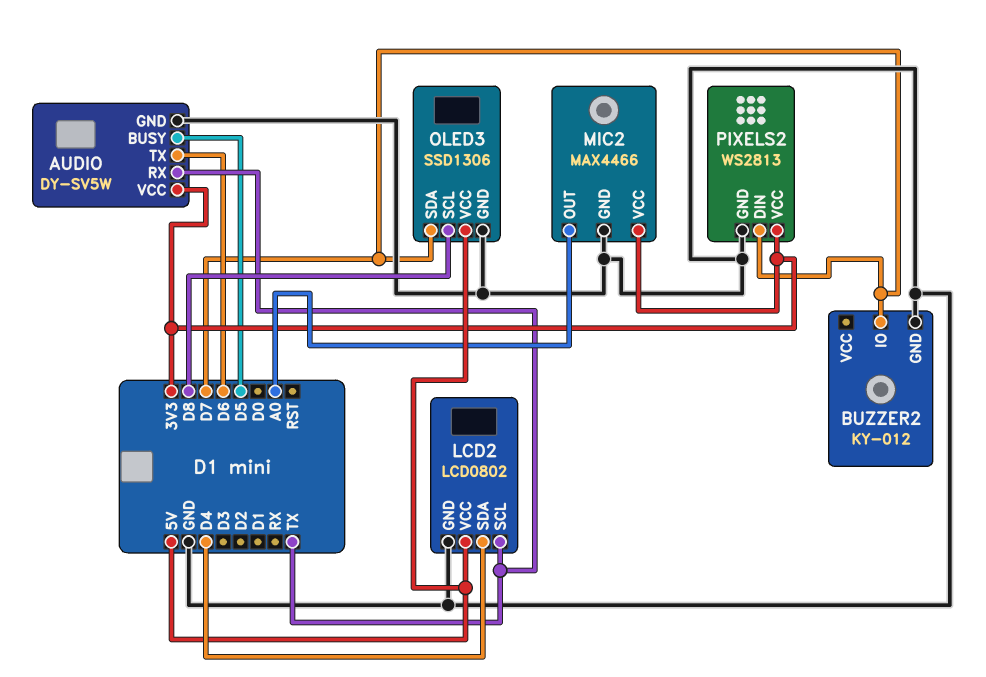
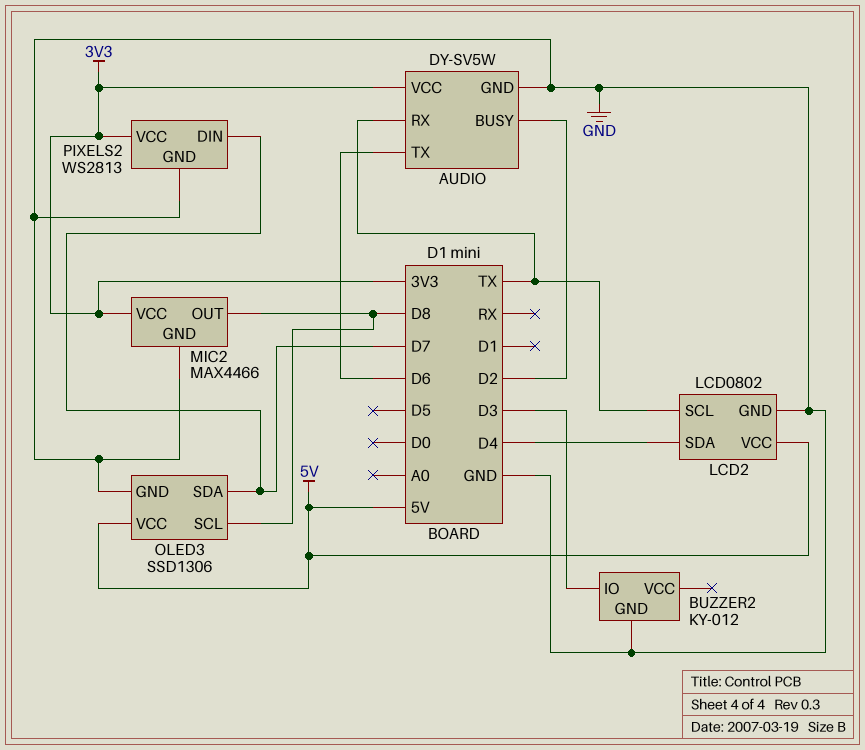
AUDIO pin BUSY: D5 -> D2
BUZZER2 pin IO: D7 -> D3
MIC2 pin OUT: A0 -> D8

